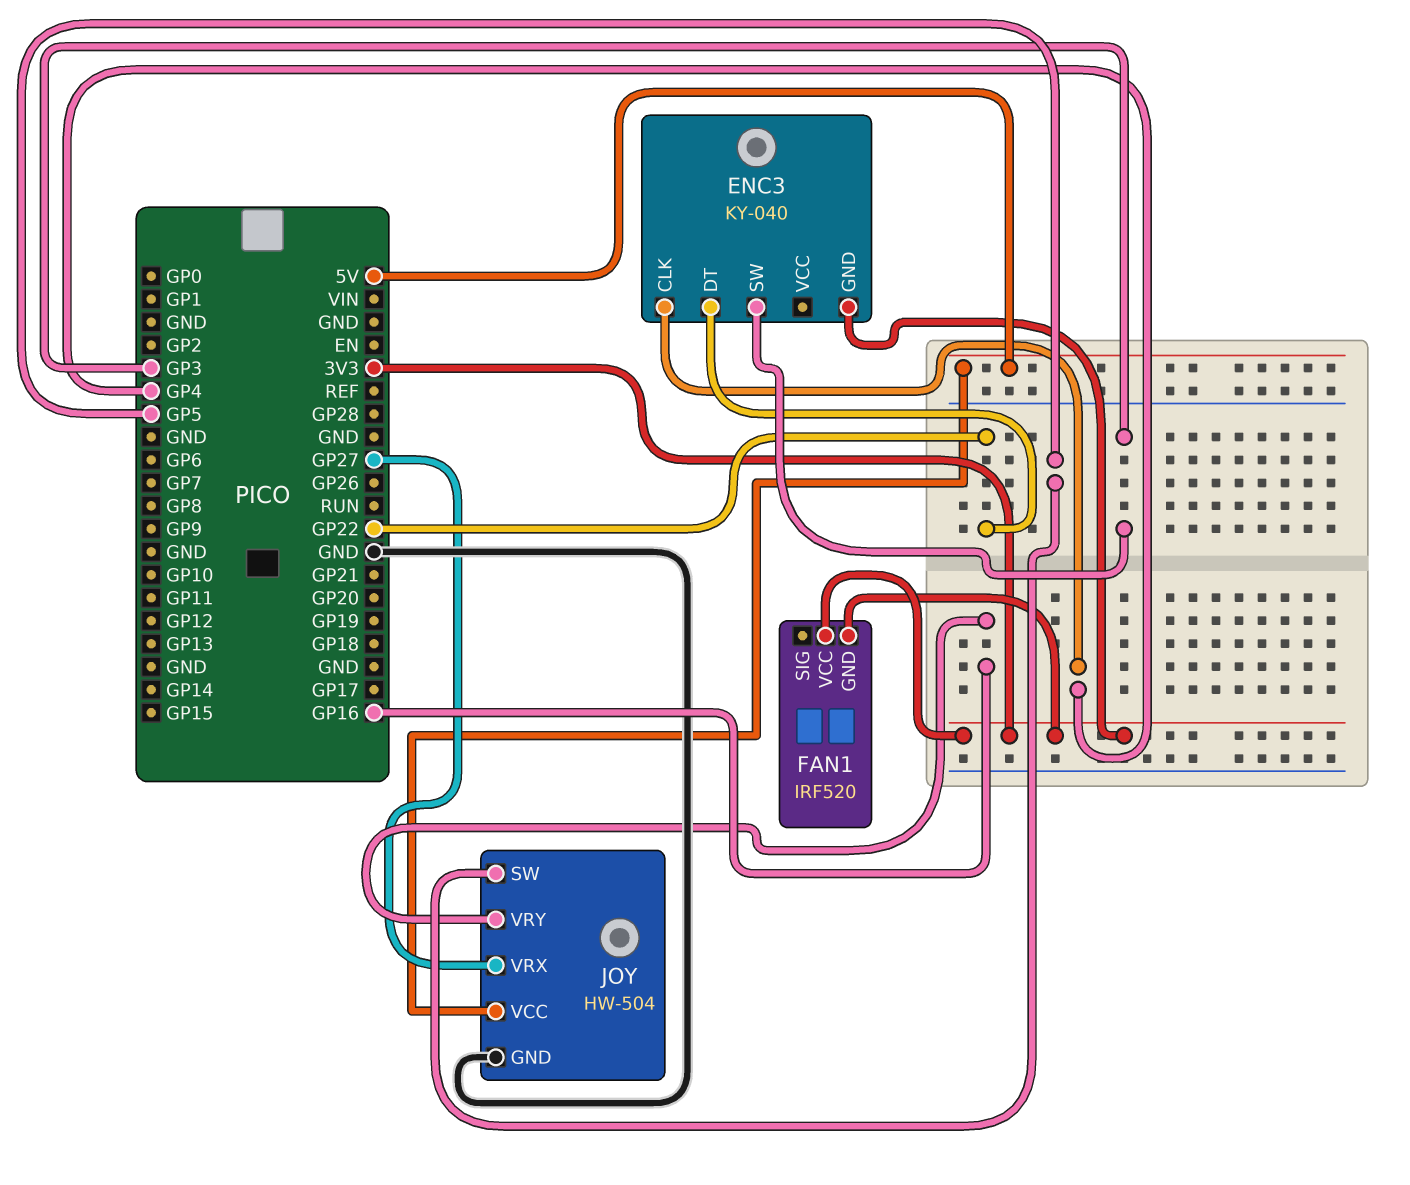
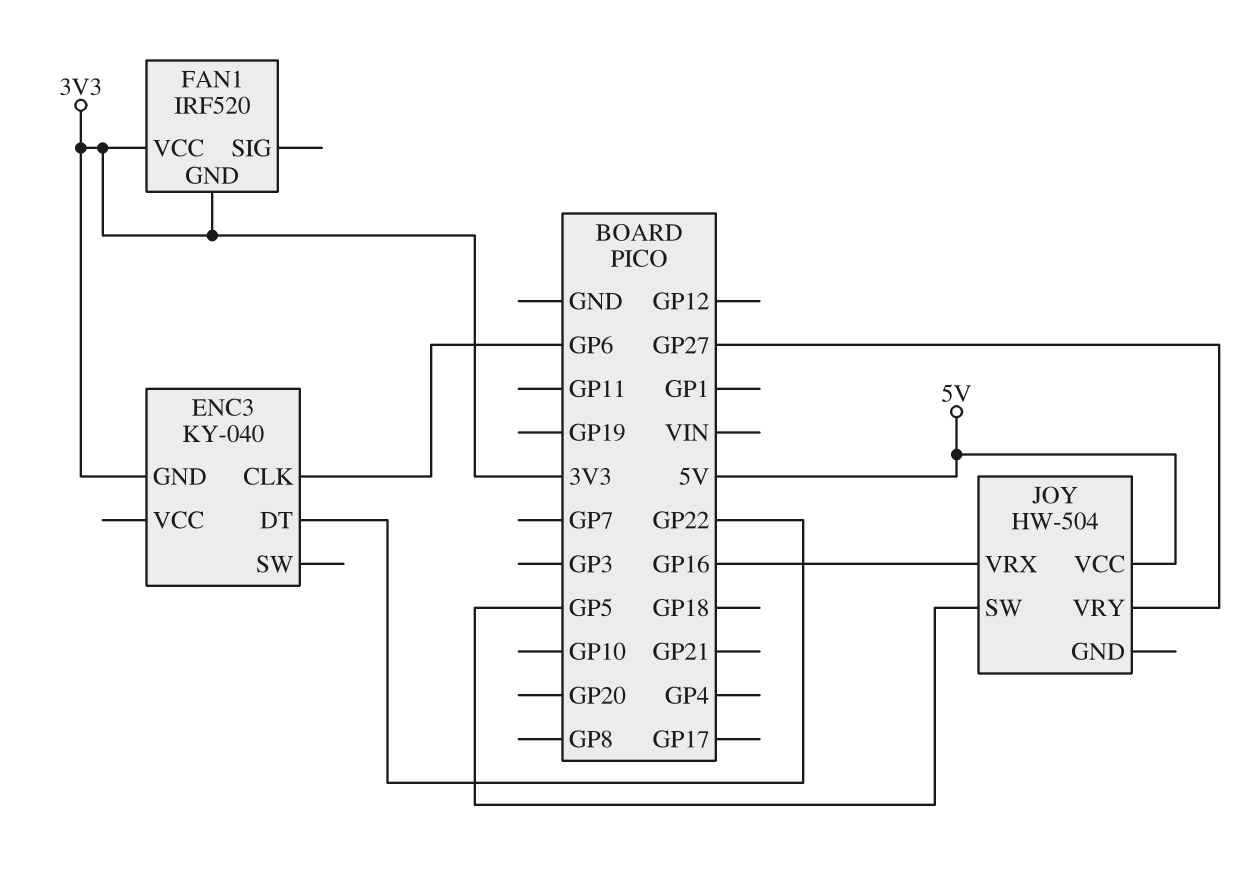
ENC3 pin CLK: GP4 -> GP6
ENC3 pin SW: GP3 -> none
JOY pin GND: GND -> none
JOY pin VRX: GP27 -> GP16
JOY pin VRY: GP16 -> GP27

